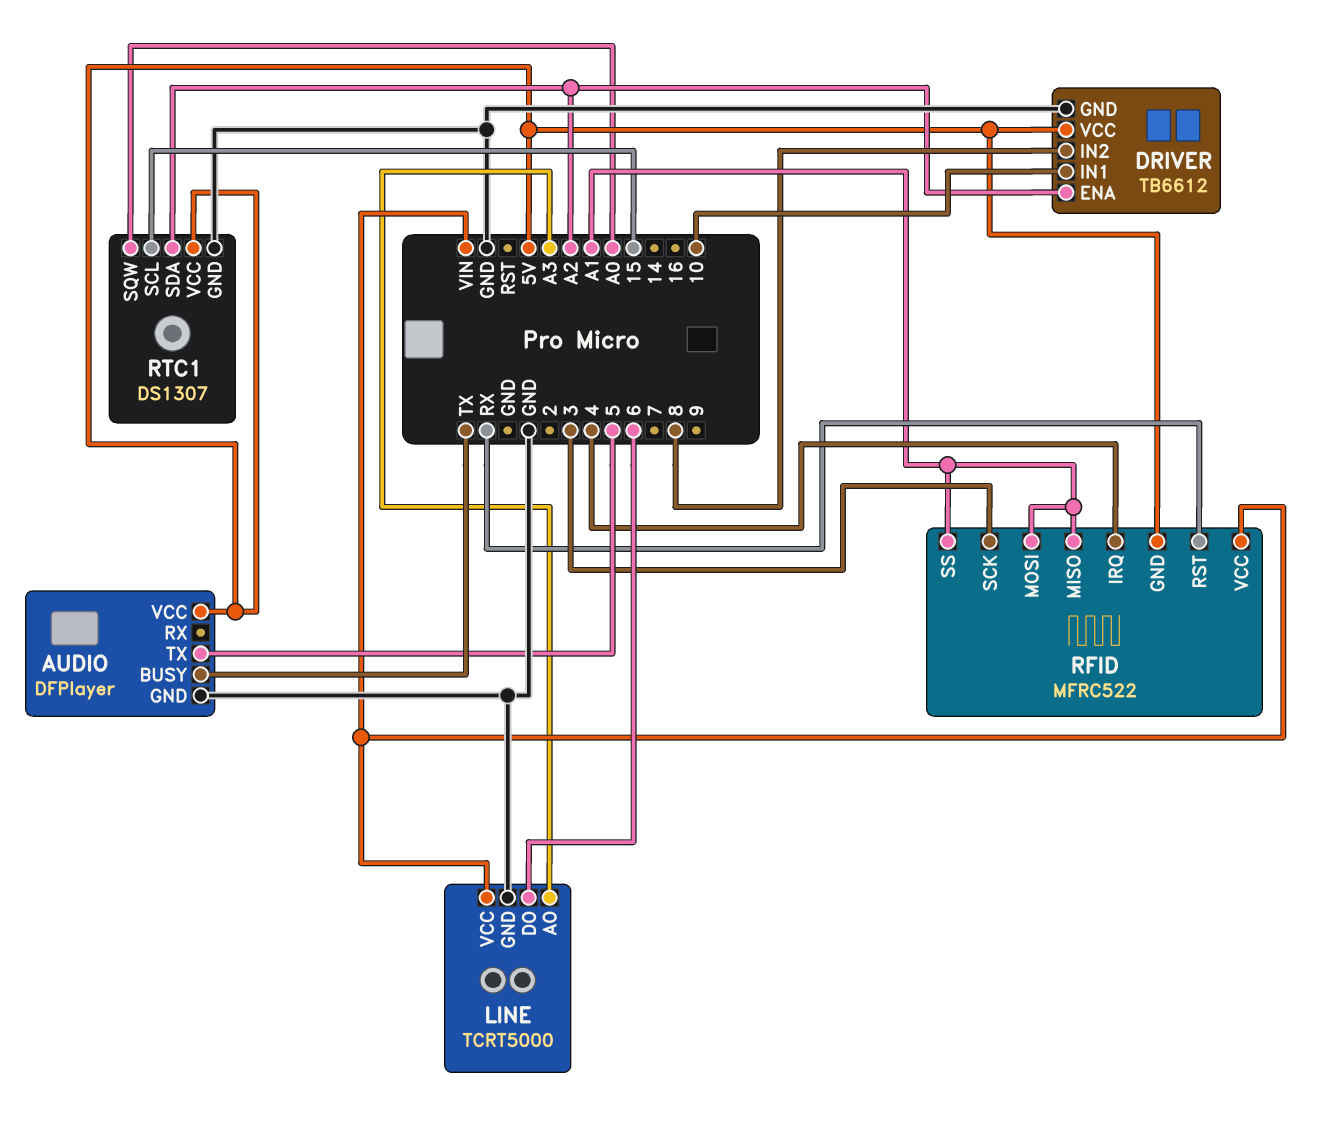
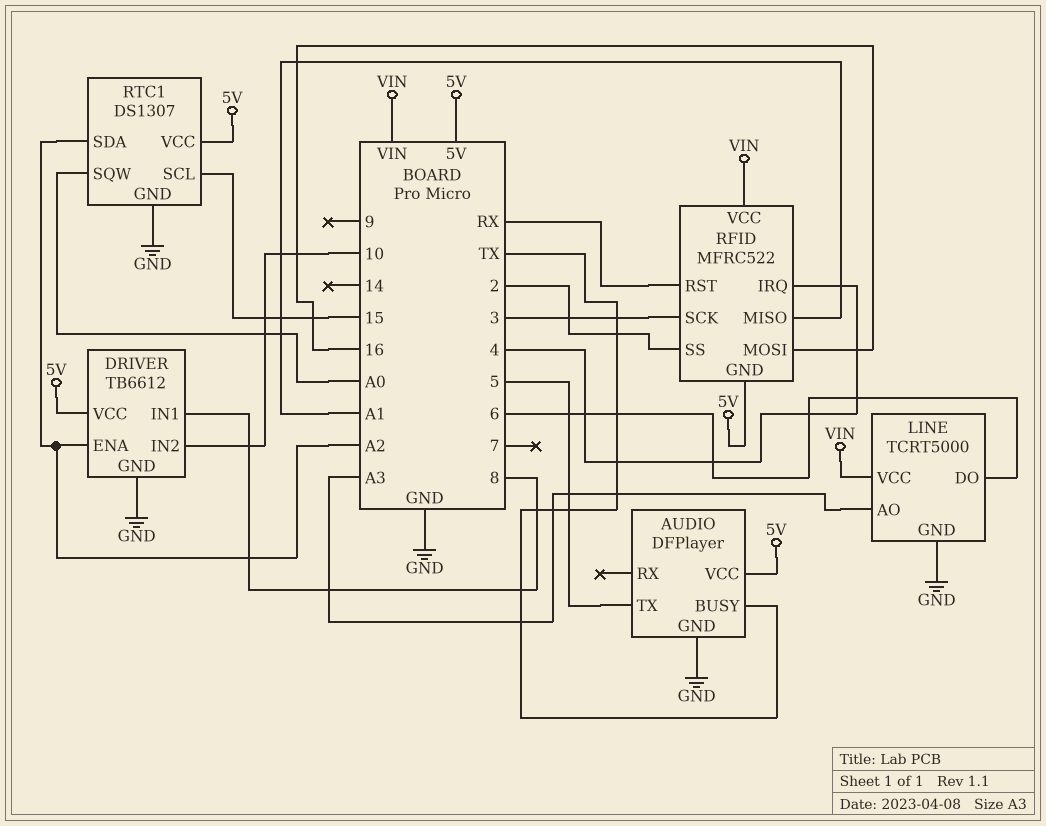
DRIVER pin IN1: 10 -> 8
DRIVER pin IN2: 8 -> 10
RFID pin MOSI: A1 -> 16
RFID pin SS: A1 -> 2

